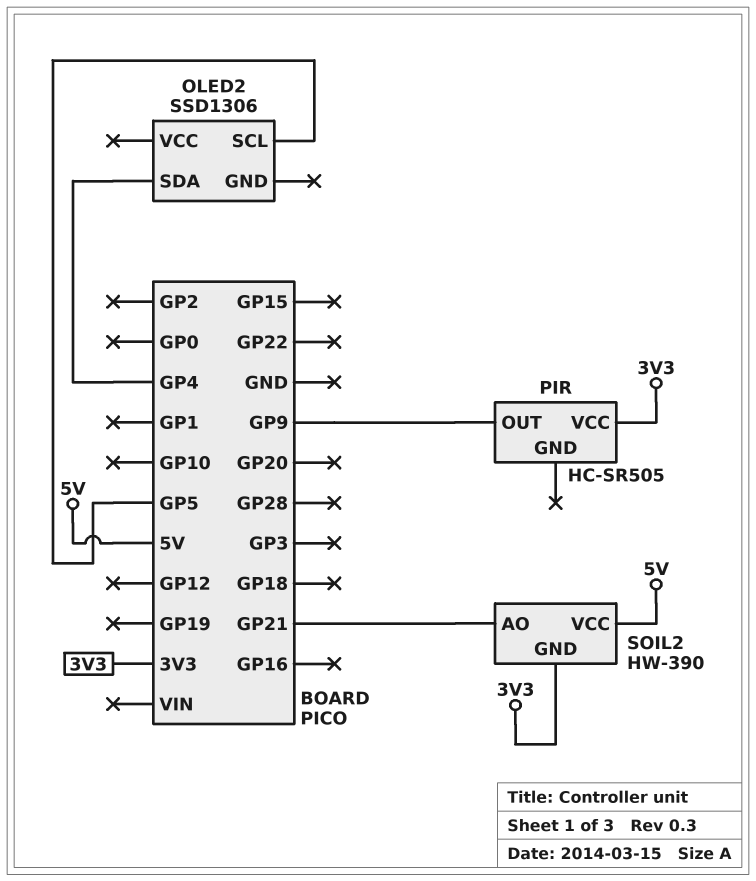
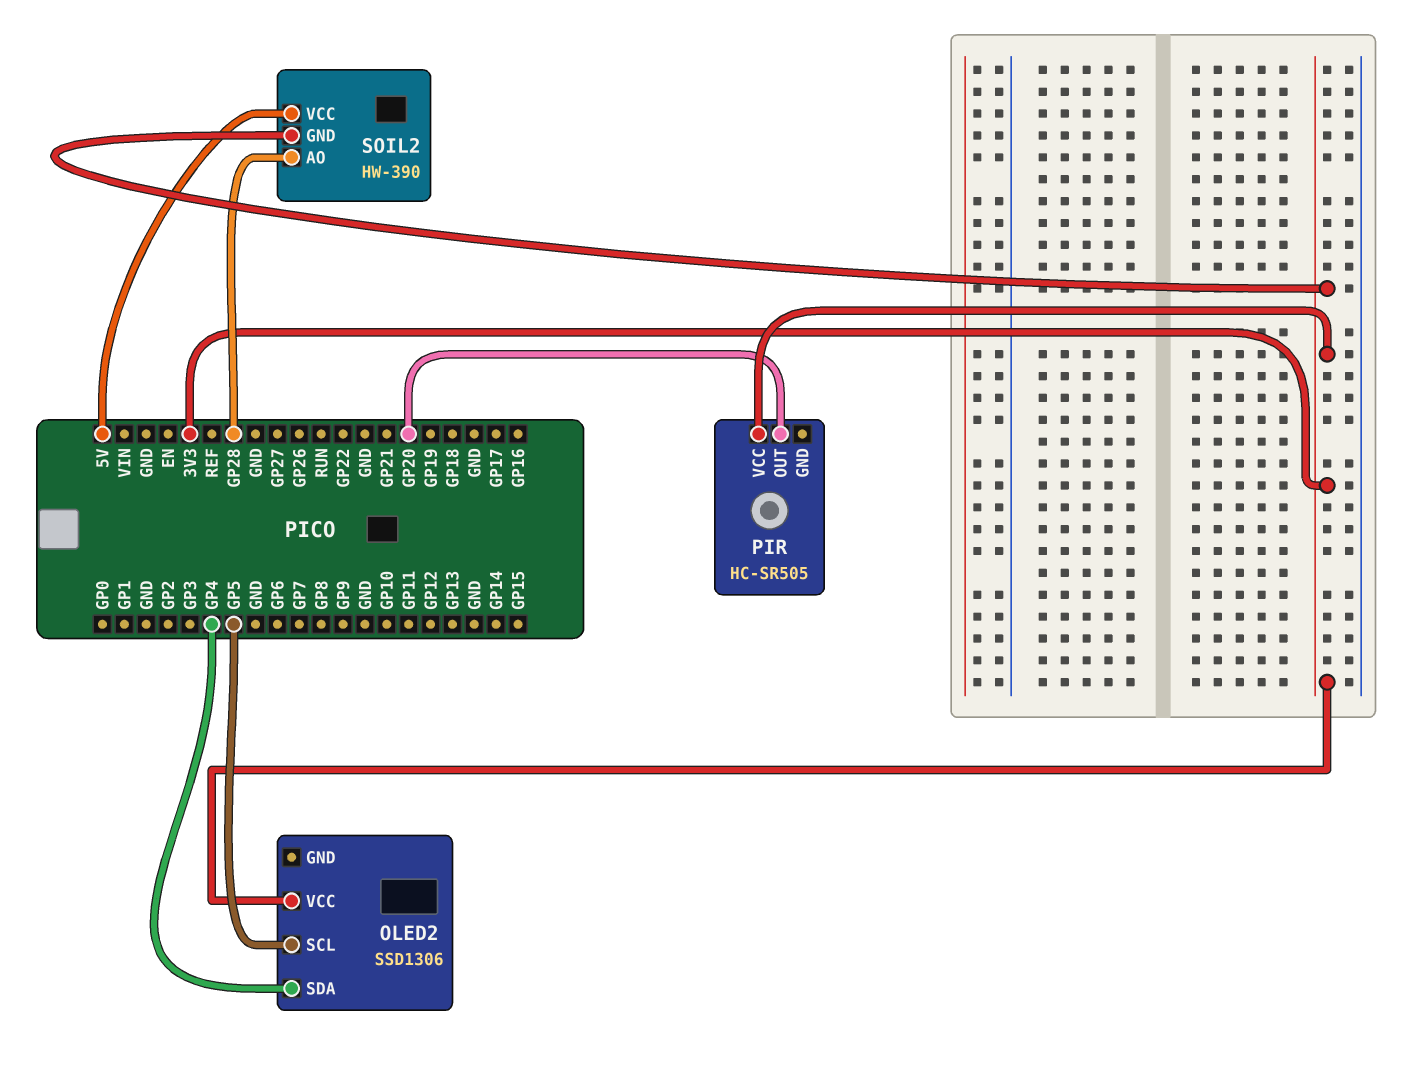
OLED2 pin VCC: none -> 3V3
PIR pin OUT: GP9 -> GP20
SOIL2 pin AO: GP21 -> GP28

